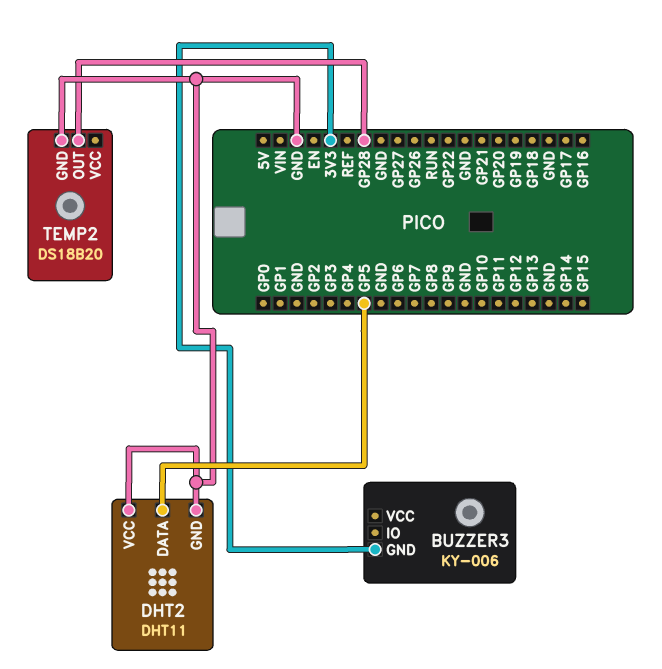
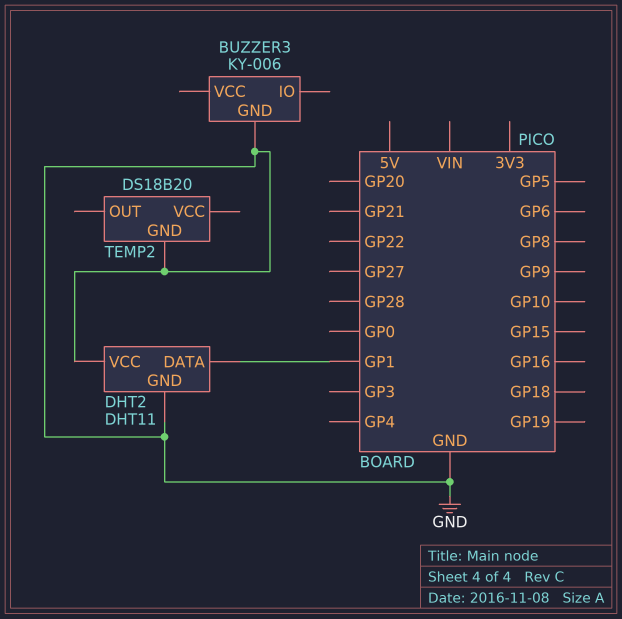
BUZZER3 pin GND: 3V3 -> GND
DHT2 pin DATA: GP5 -> GP1
TEMP2 pin OUT: GP28 -> none

